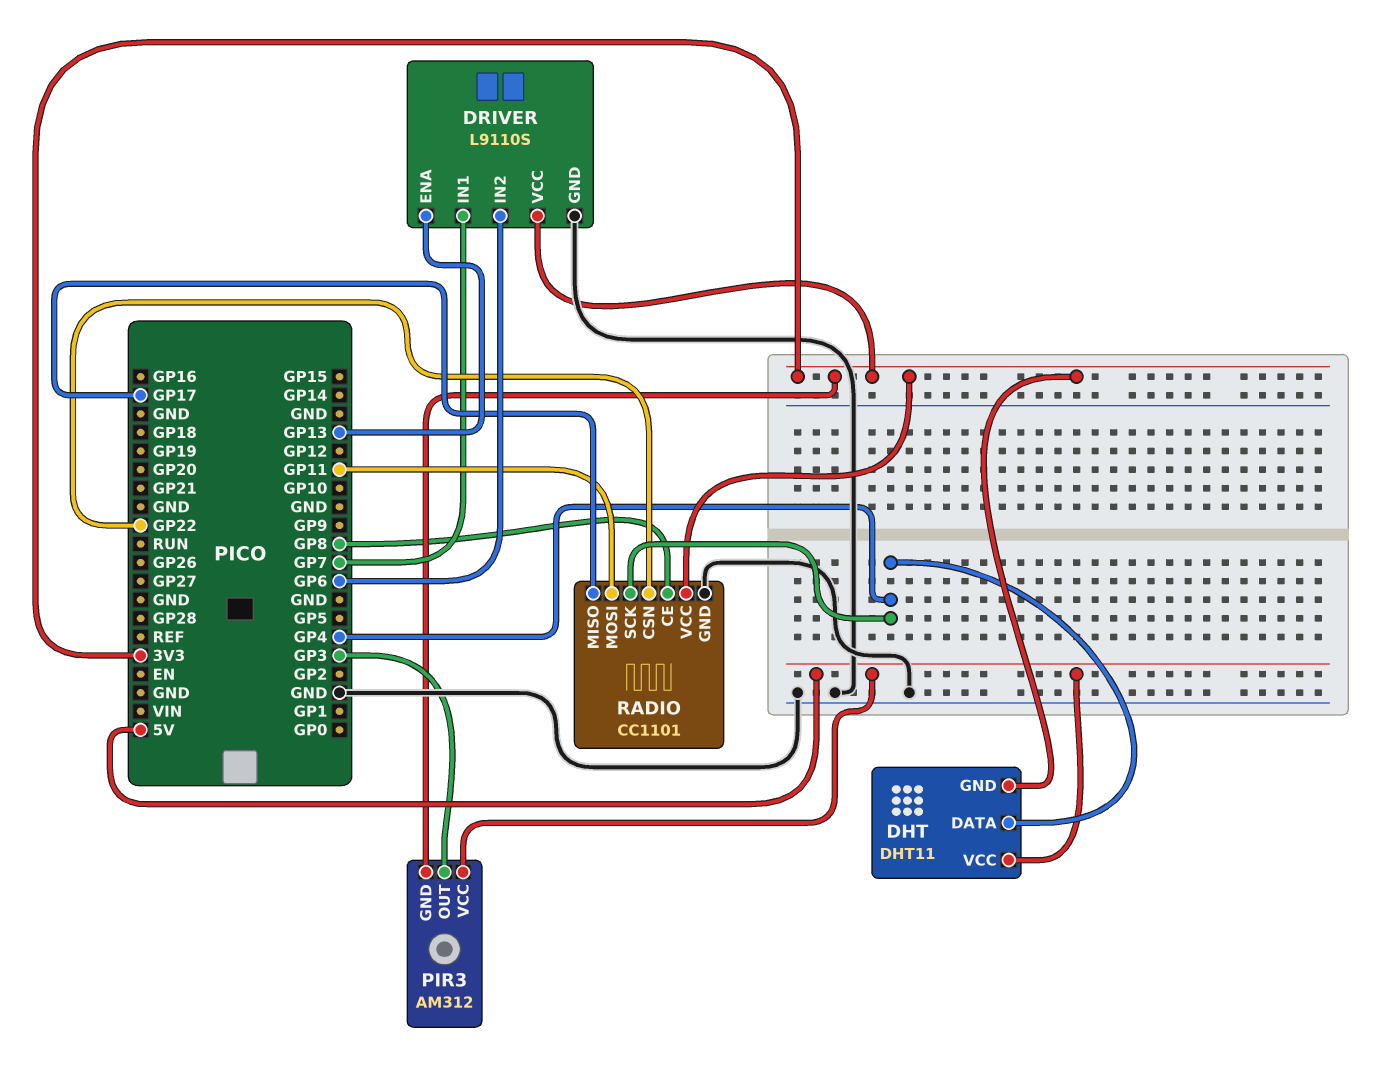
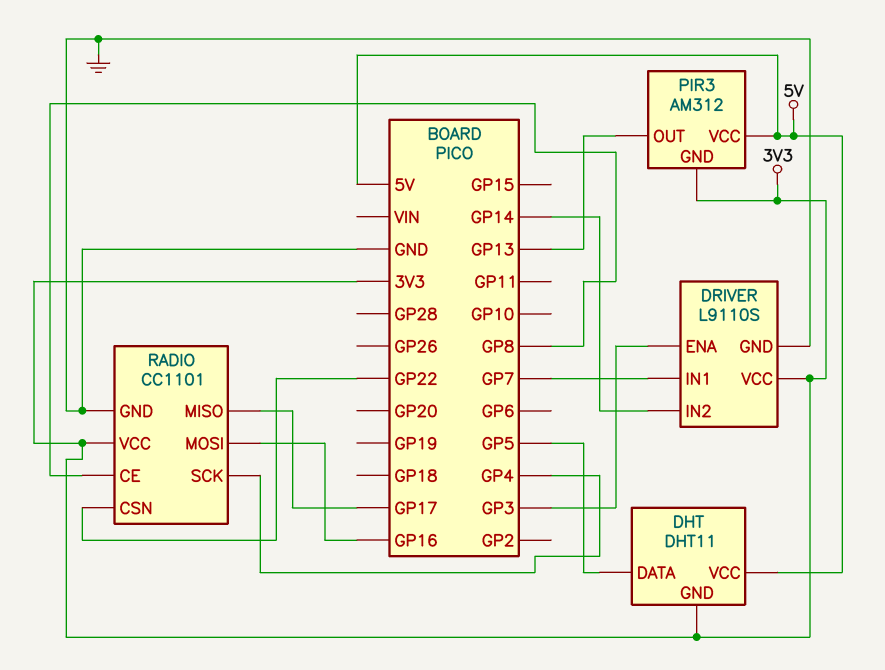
DHT pin DATA: GP4 -> GP5
DRIVER pin ENA: GP13 -> GP3
DRIVER pin IN2: GP6 -> GP14
PIR3 pin OUT: GP3 -> GP13
RADIO pin MOSI: GP11 -> GP16

